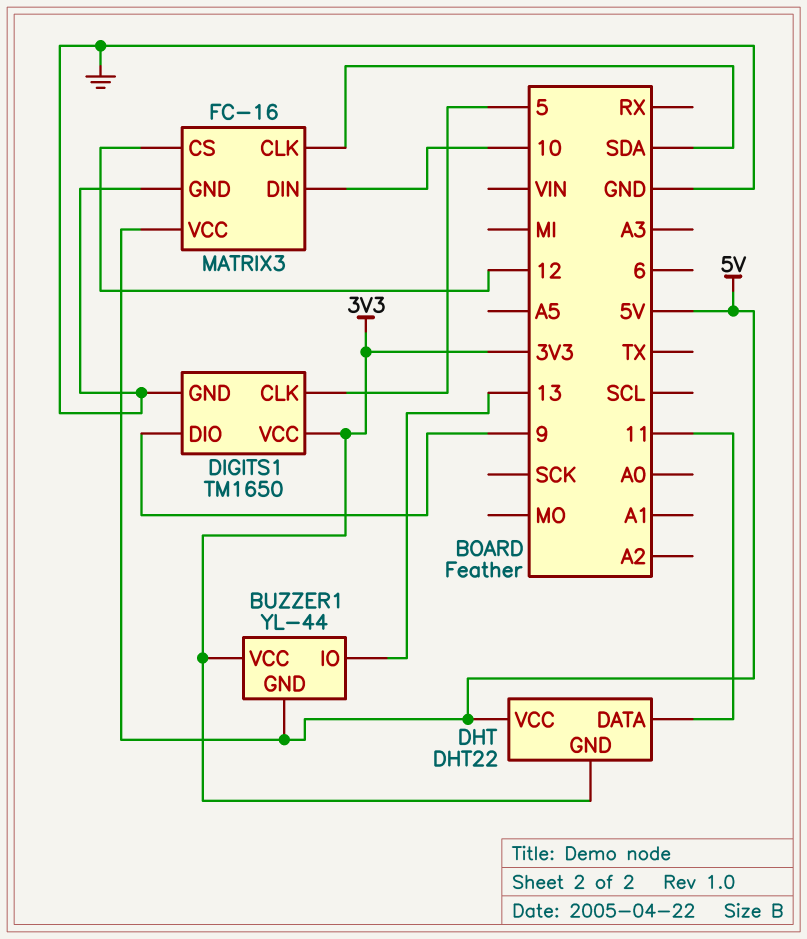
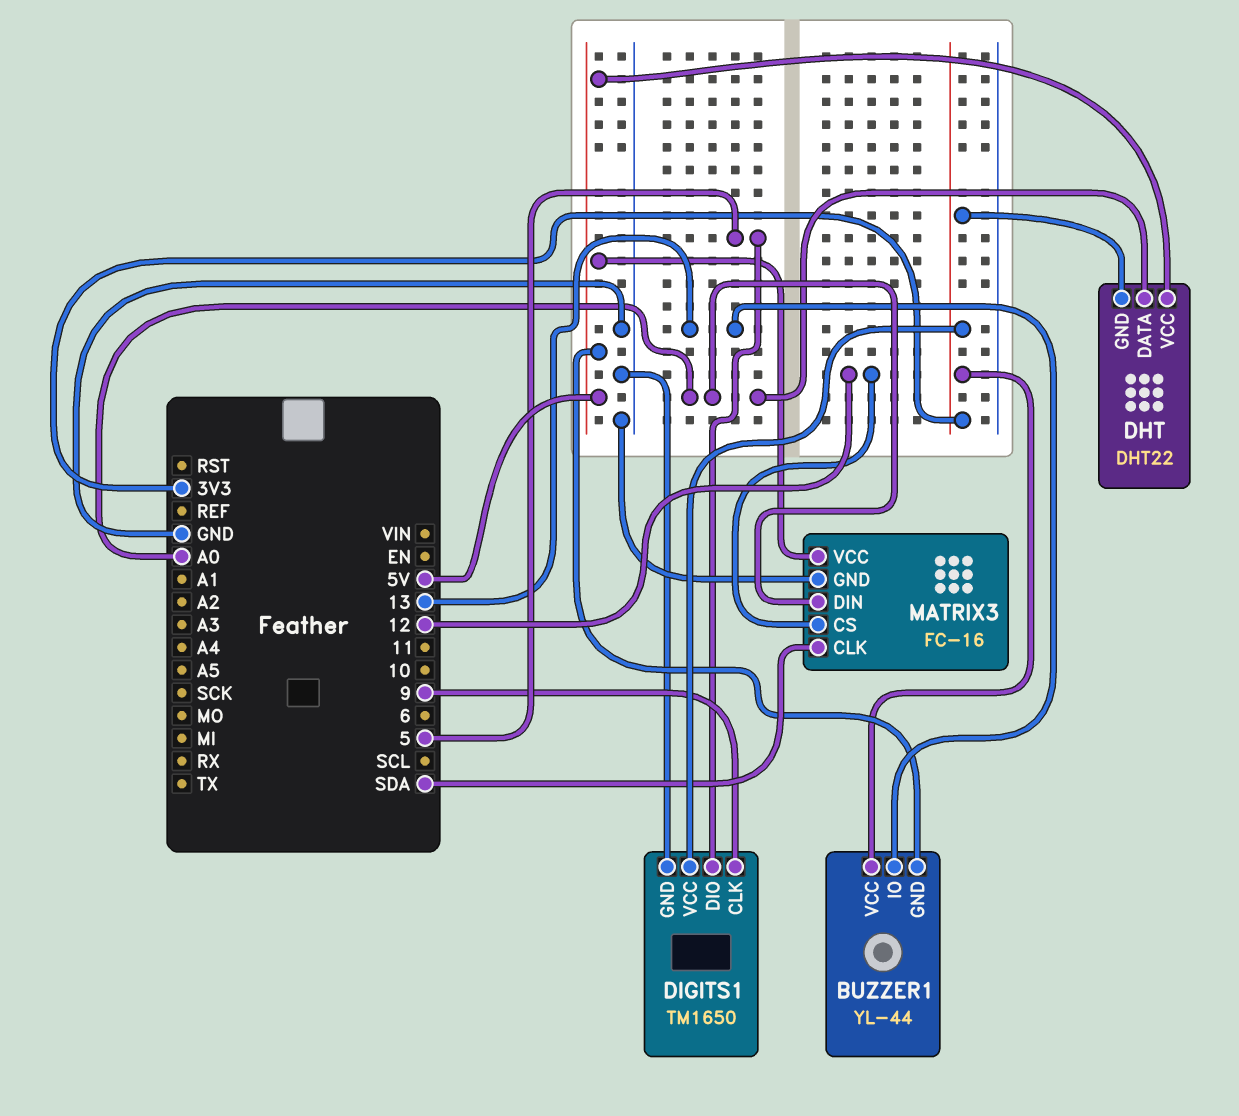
DHT pin DATA: 11 -> A0
DIGITS1 pin CLK: 5 -> 9
DIGITS1 pin DIO: 9 -> 5
MATRIX3 pin DIN: 10 -> A0

